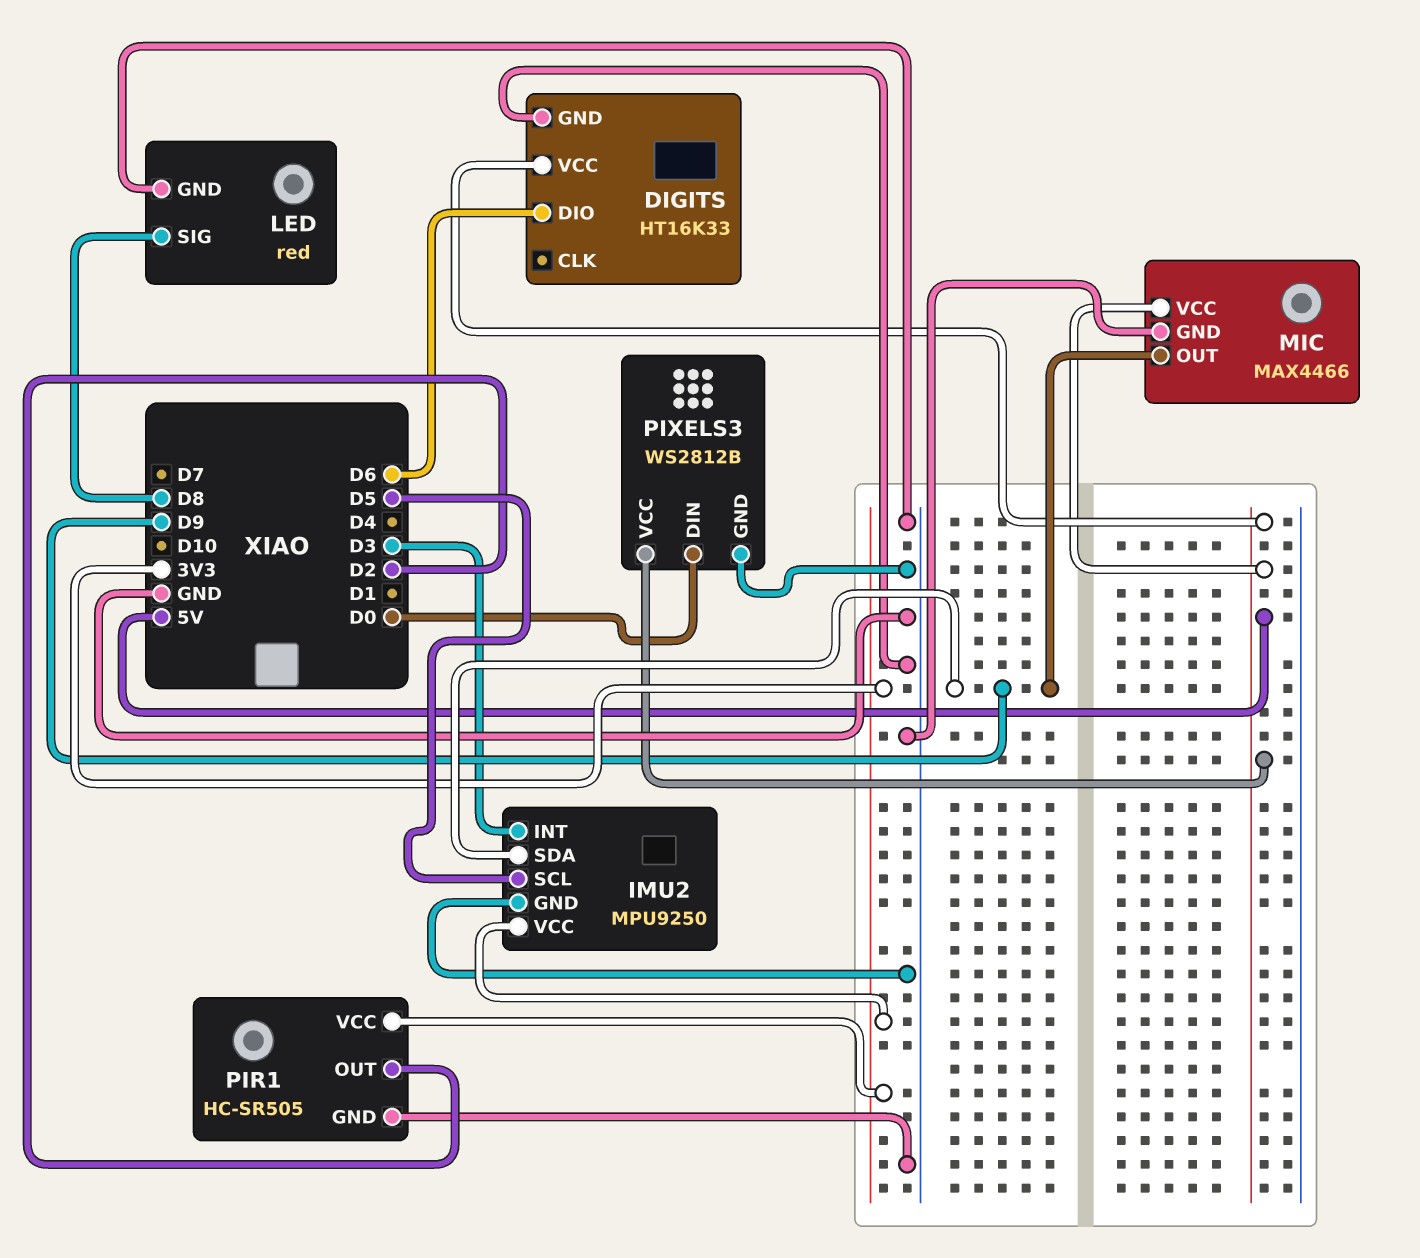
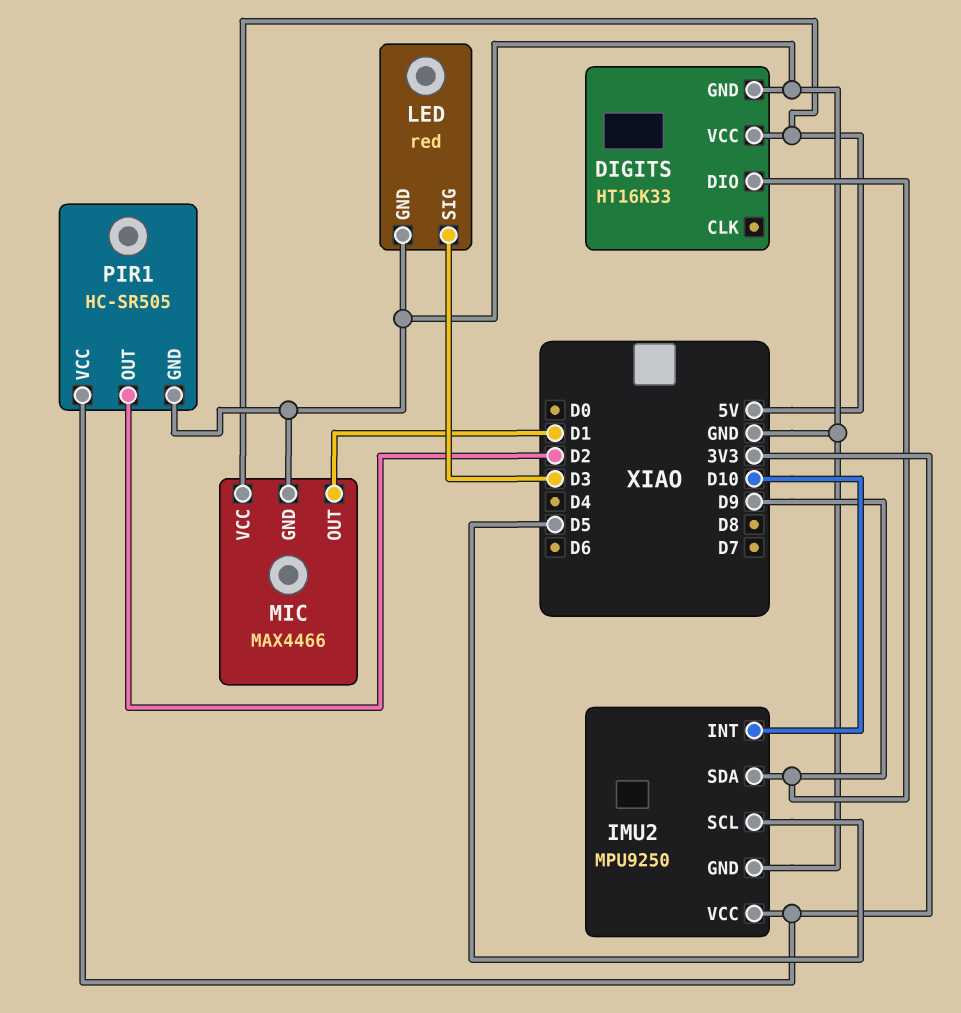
DIGITS pin DIO: D6 -> D9
IMU2 pin INT: D3 -> D10
LED pin SIG: D8 -> D3
MIC pin OUT: D9 -> D1
PIXELS3: WS2812B -> none
PIXELS3 pin DIN: D0 -> none
PIXELS3 pin GND: GND -> none
PIXELS3 pin VCC: 5V -> none

